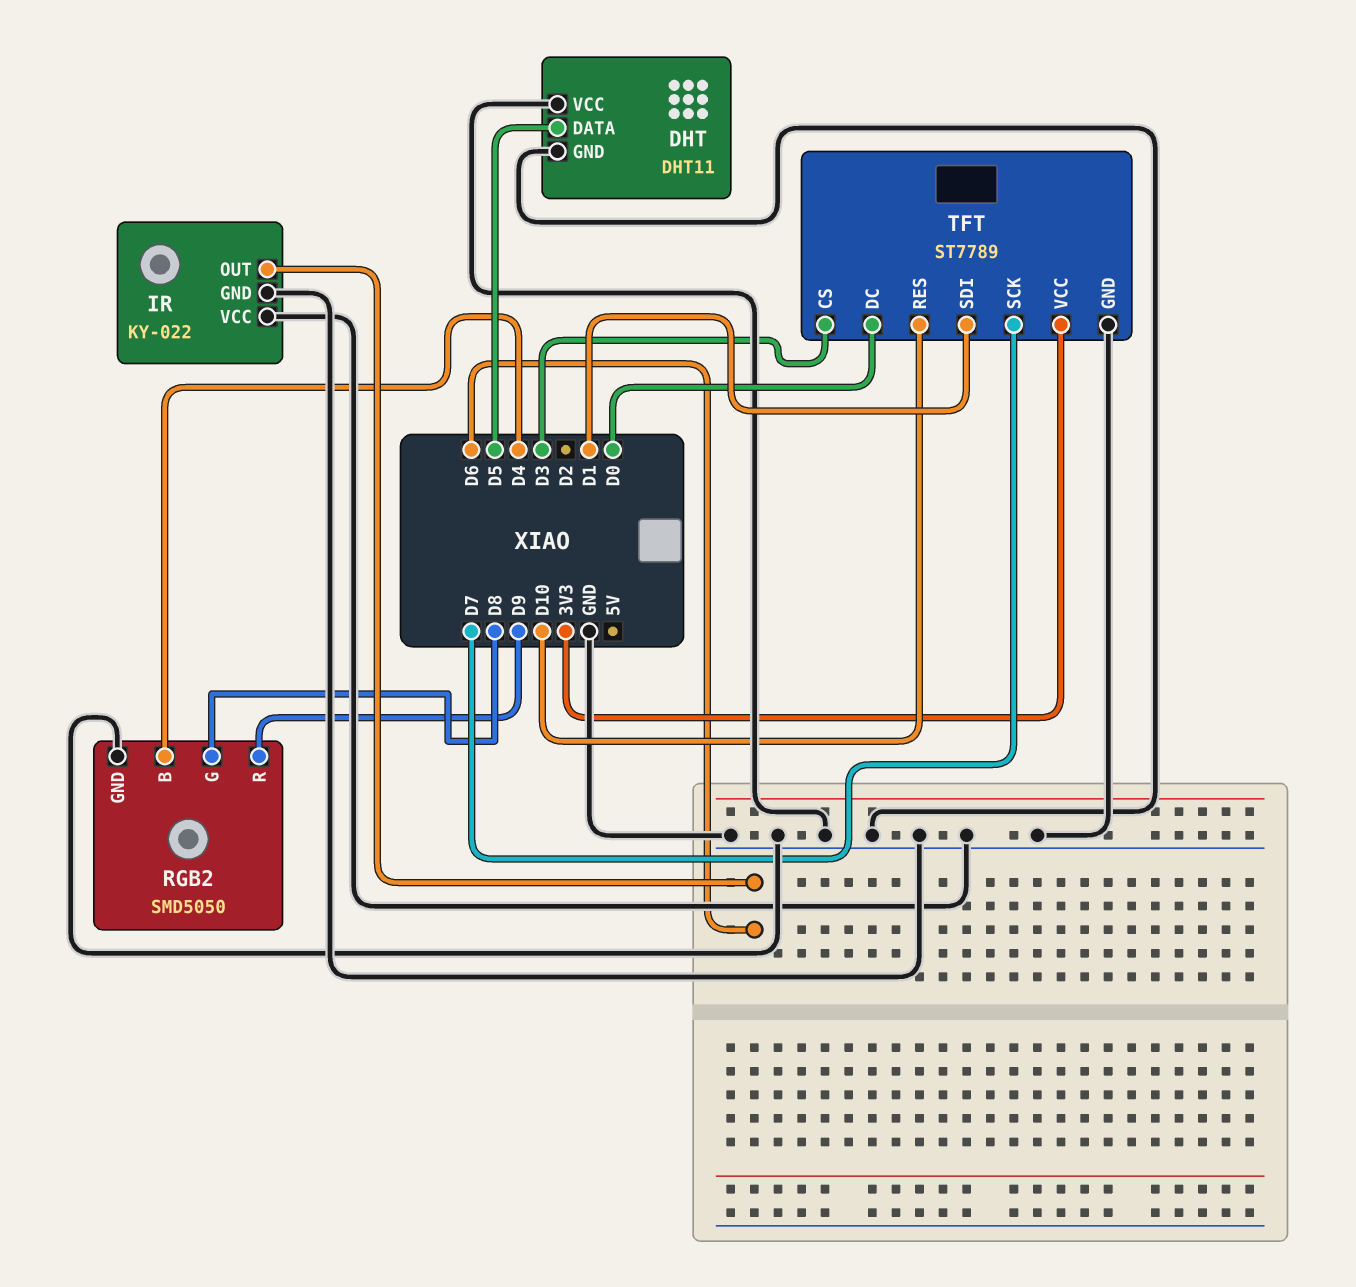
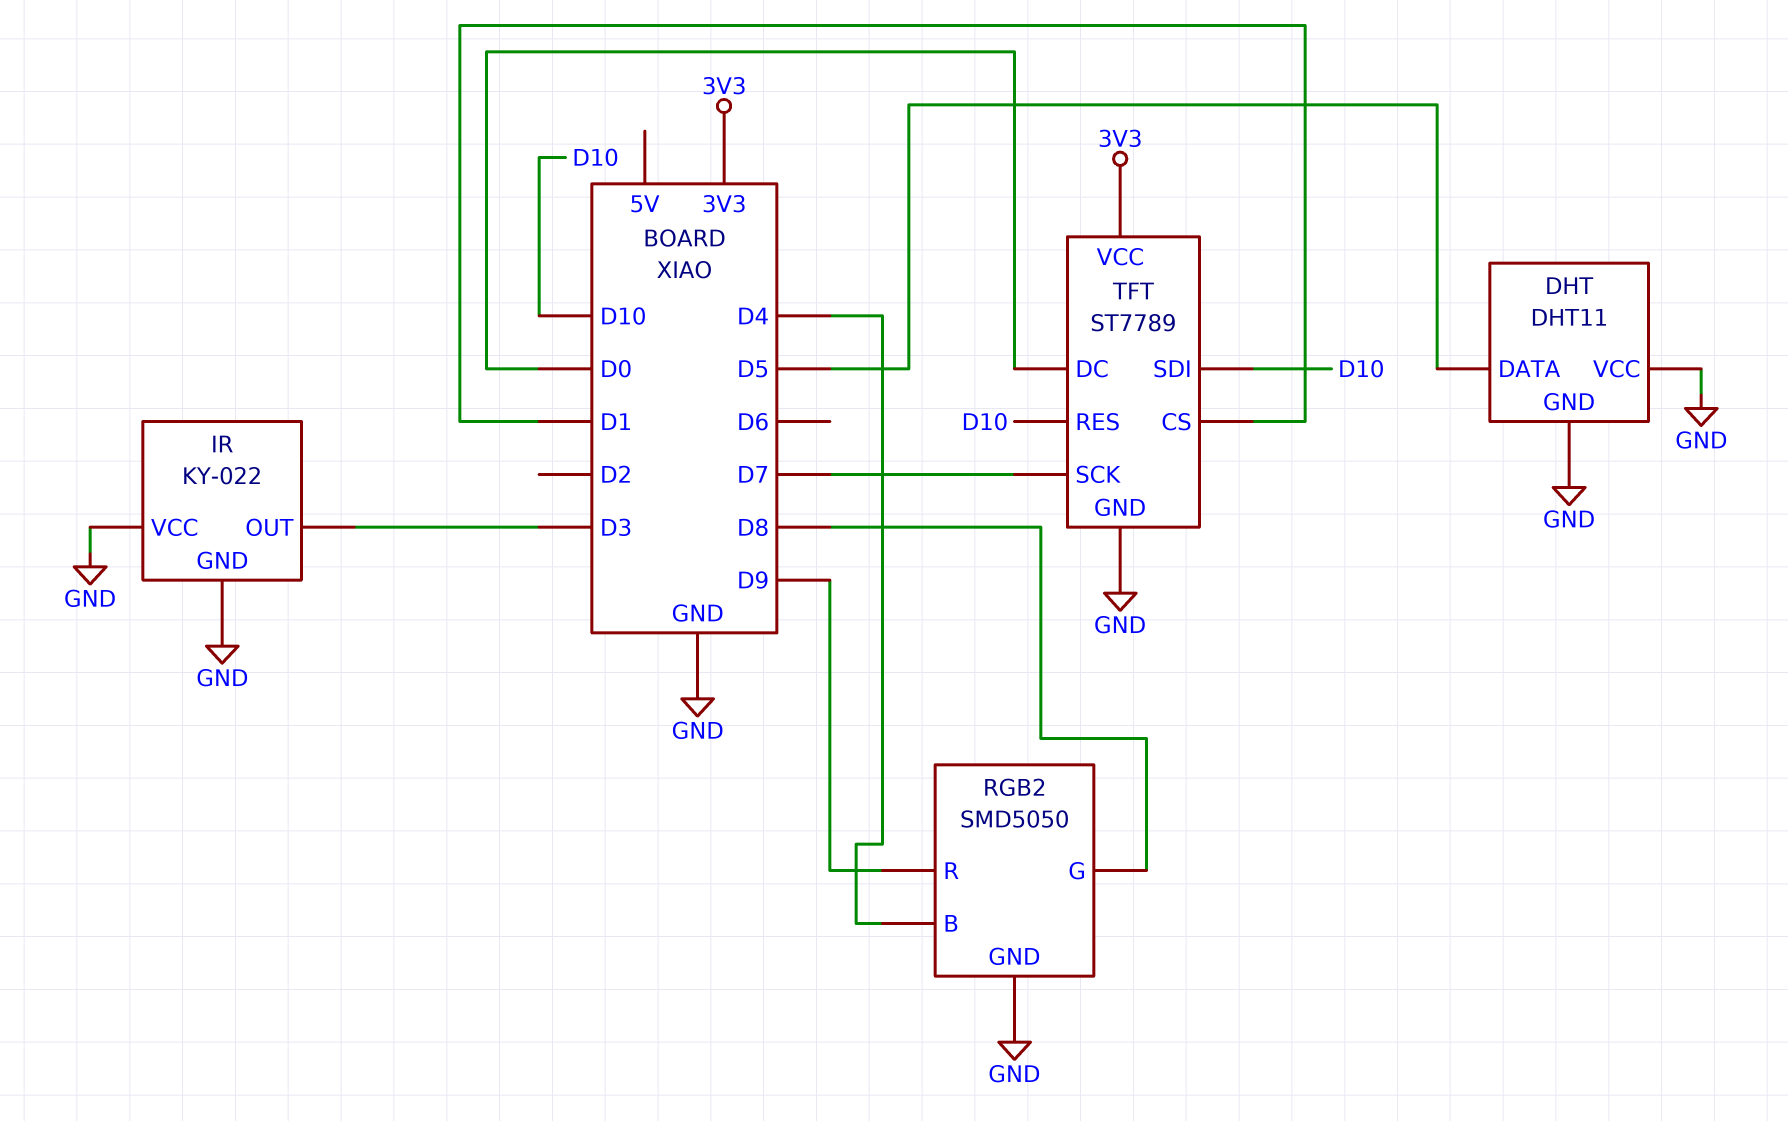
IR pin OUT: D6 -> D3
TFT pin CS: D3 -> D1
TFT pin SDI: D1 -> D10

